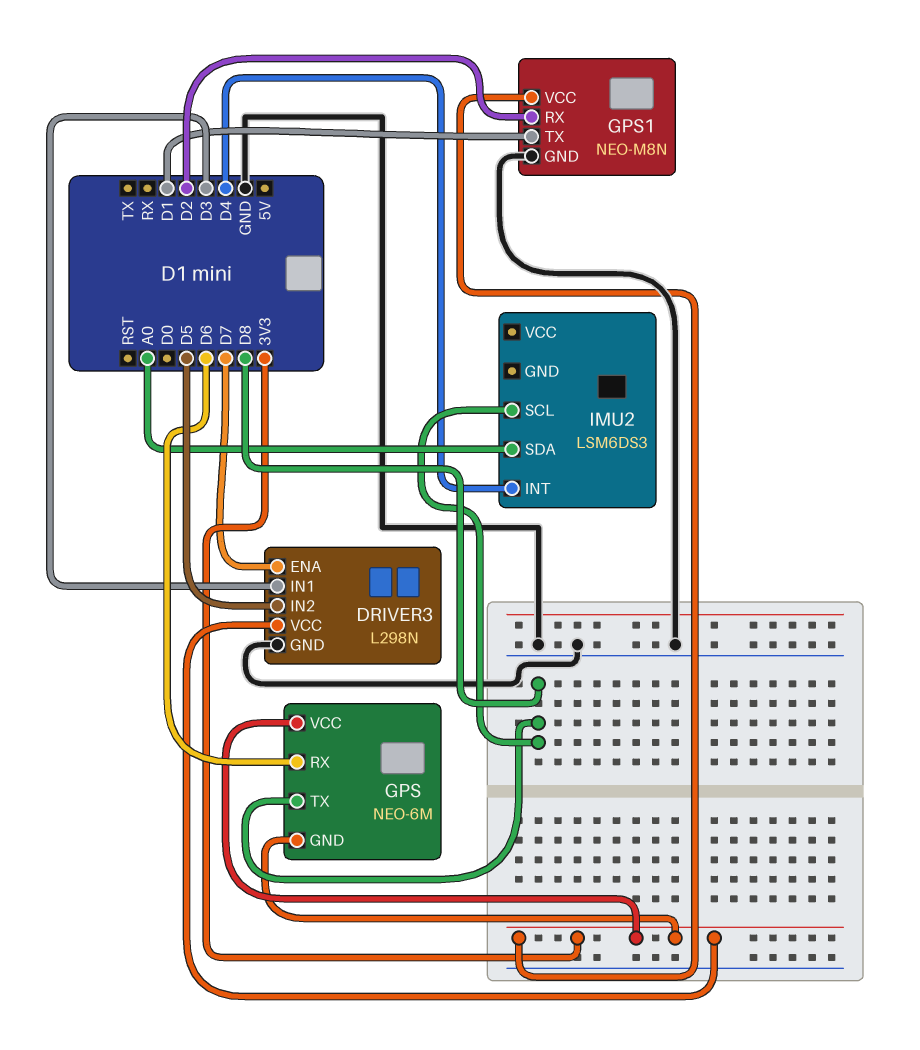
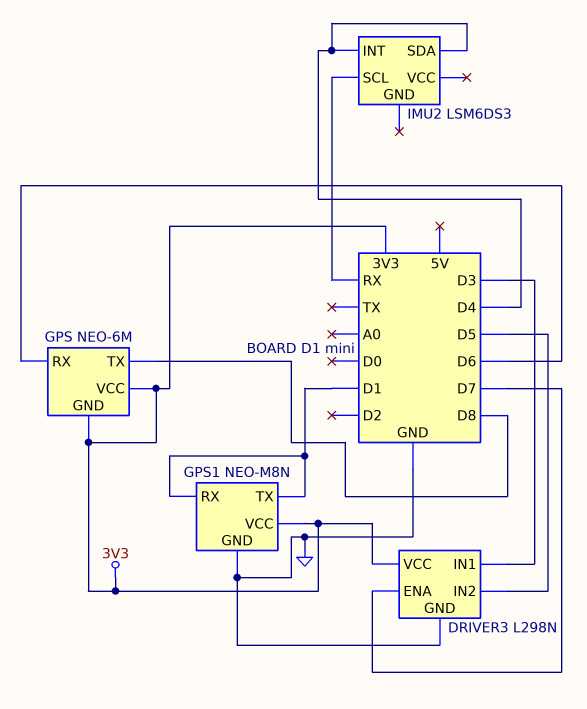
GPS1 pin RX: D2 -> D1
IMU2 pin SCL: D8 -> RX
IMU2 pin SDA: A0 -> D4

